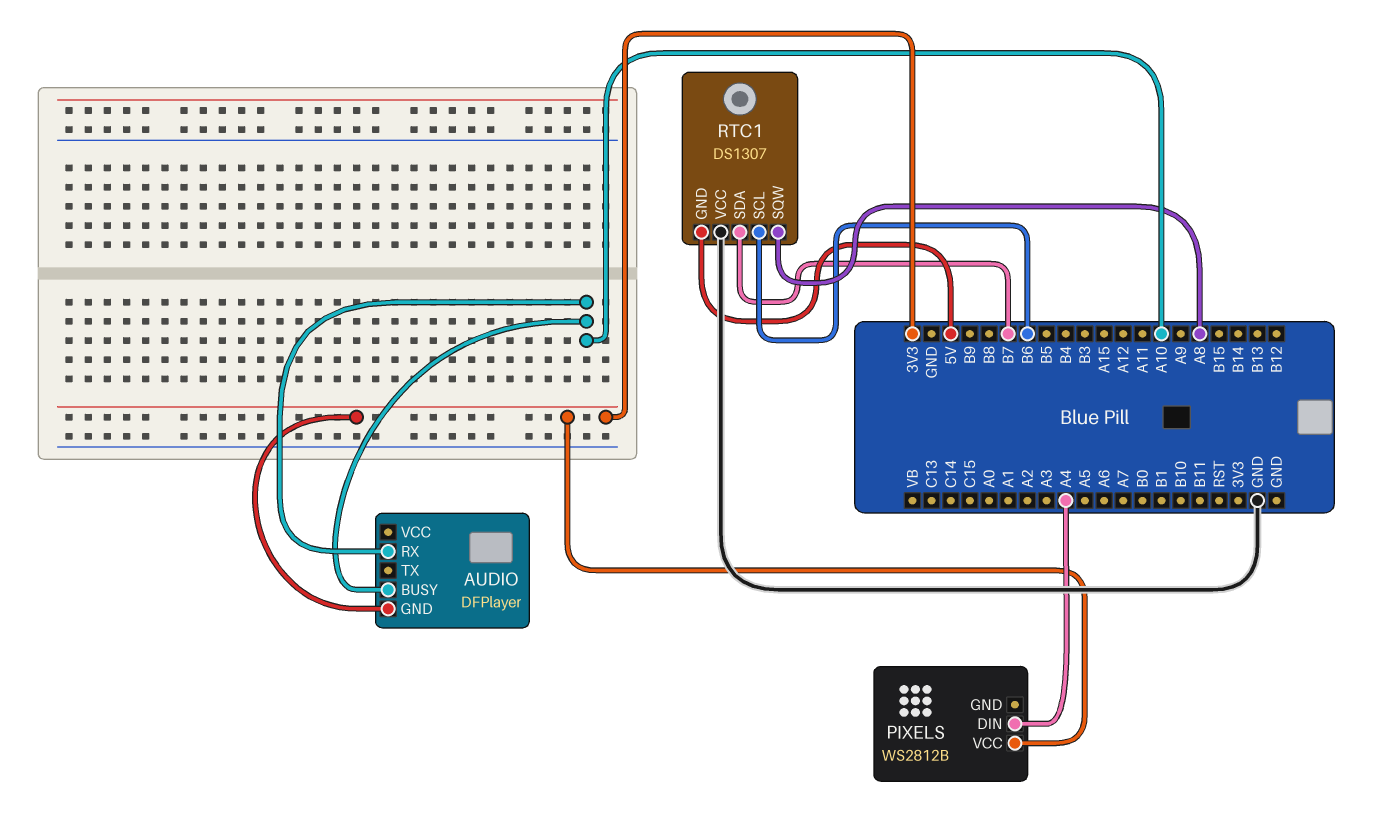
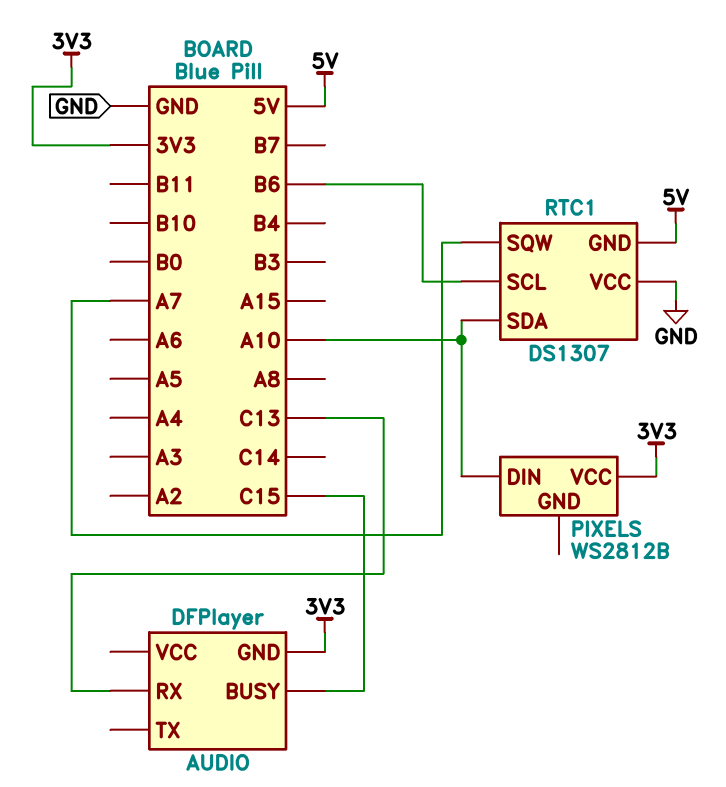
AUDIO pin BUSY: A10 -> C15
AUDIO pin RX: A10 -> C13
PIXELS pin DIN: A4 -> A10
RTC1 pin SDA: B7 -> A10
RTC1 pin SQW: A8 -> A7

